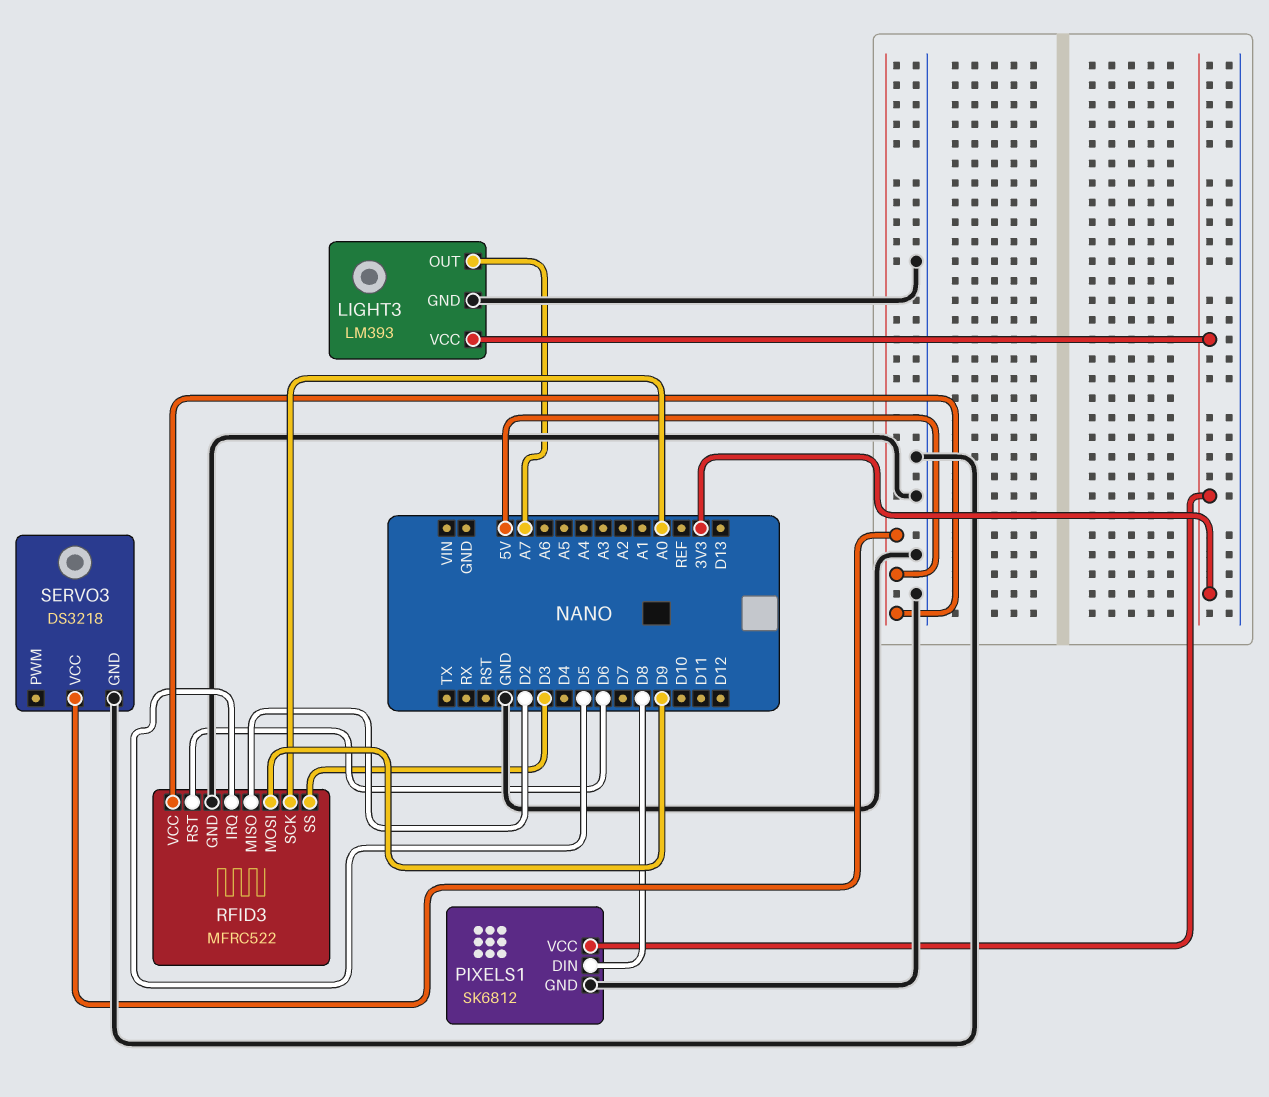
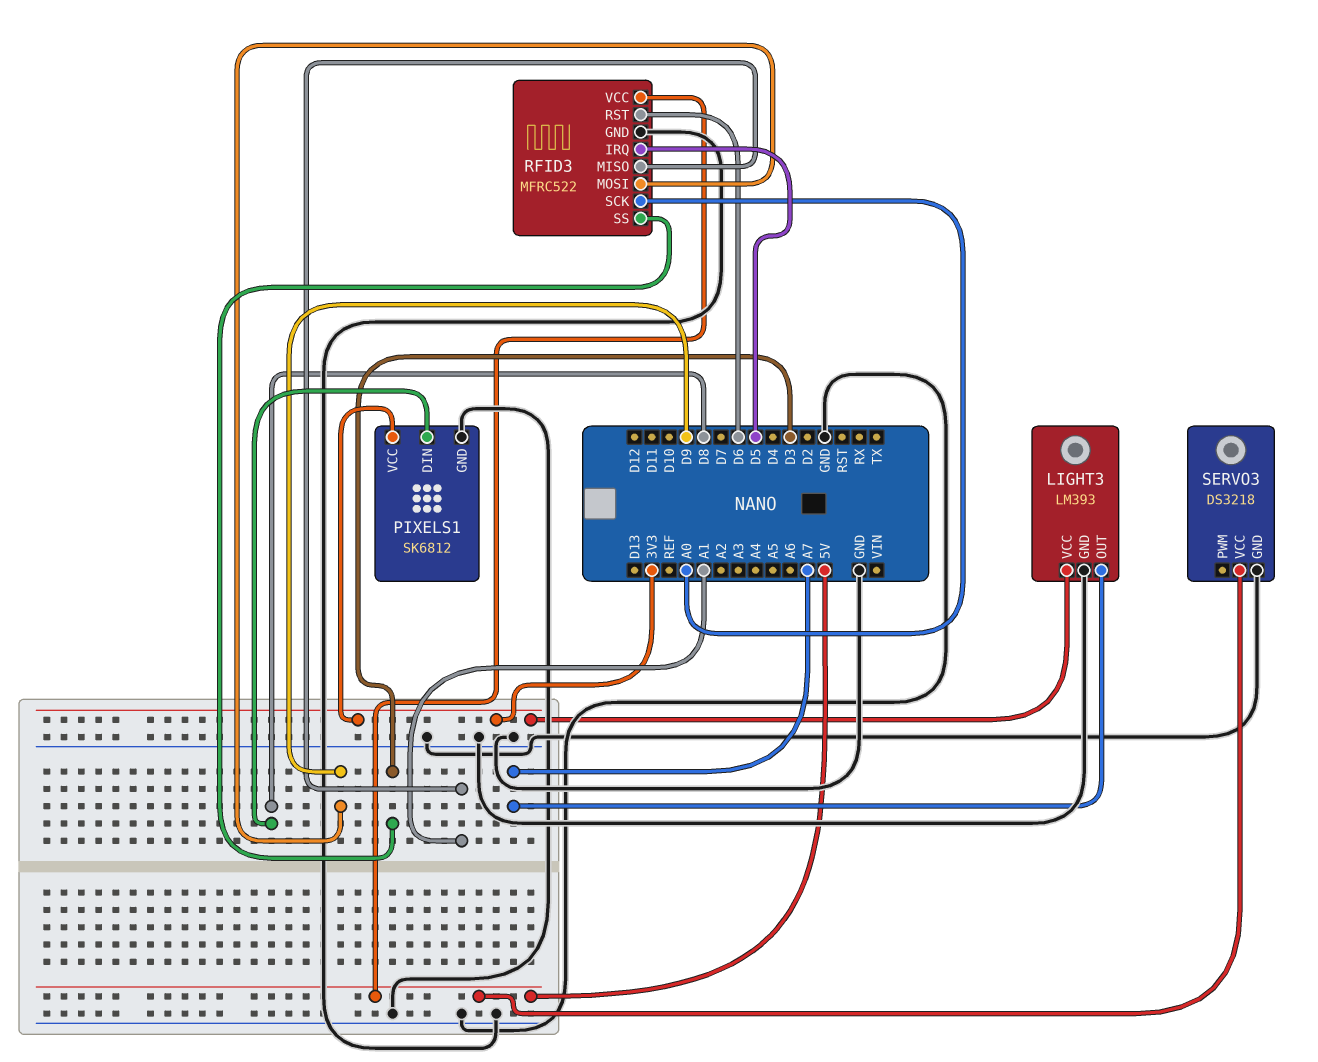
RFID3 pin MISO: D2 -> A1

